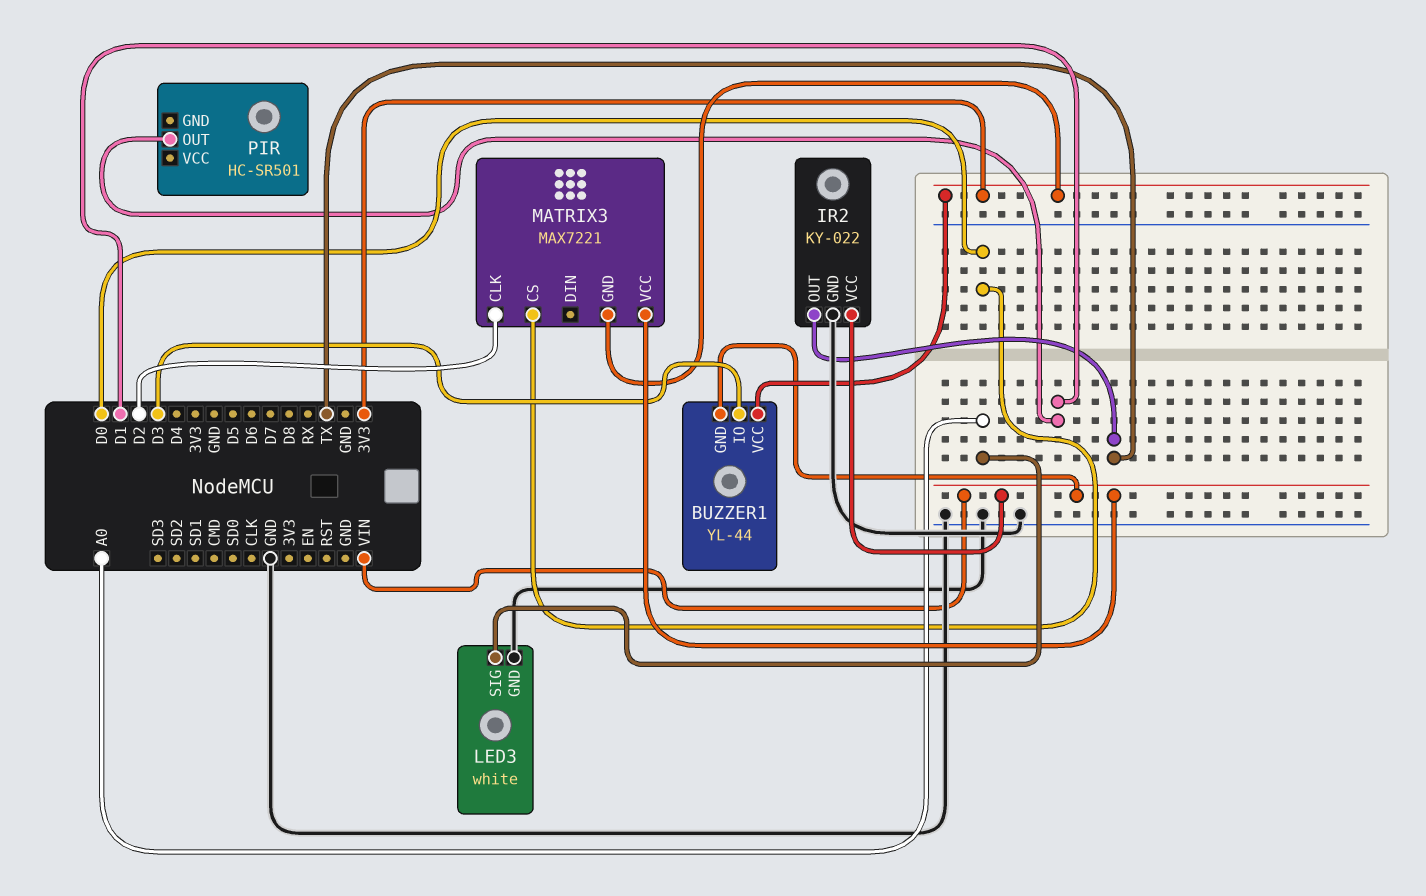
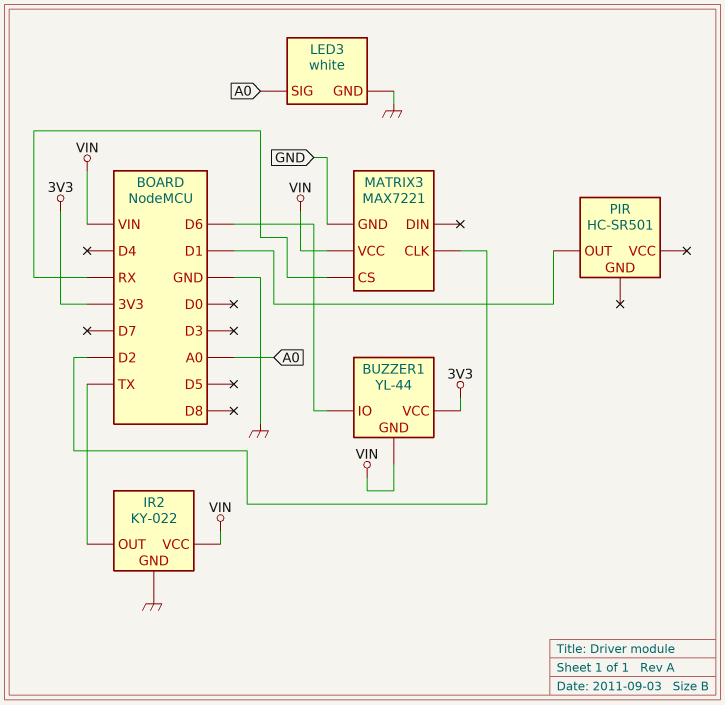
BUZZER1 pin IO: D3 -> D6
MATRIX3 pin CS: D0 -> RX
MATRIX3 pin GND: 3V3 -> GND

